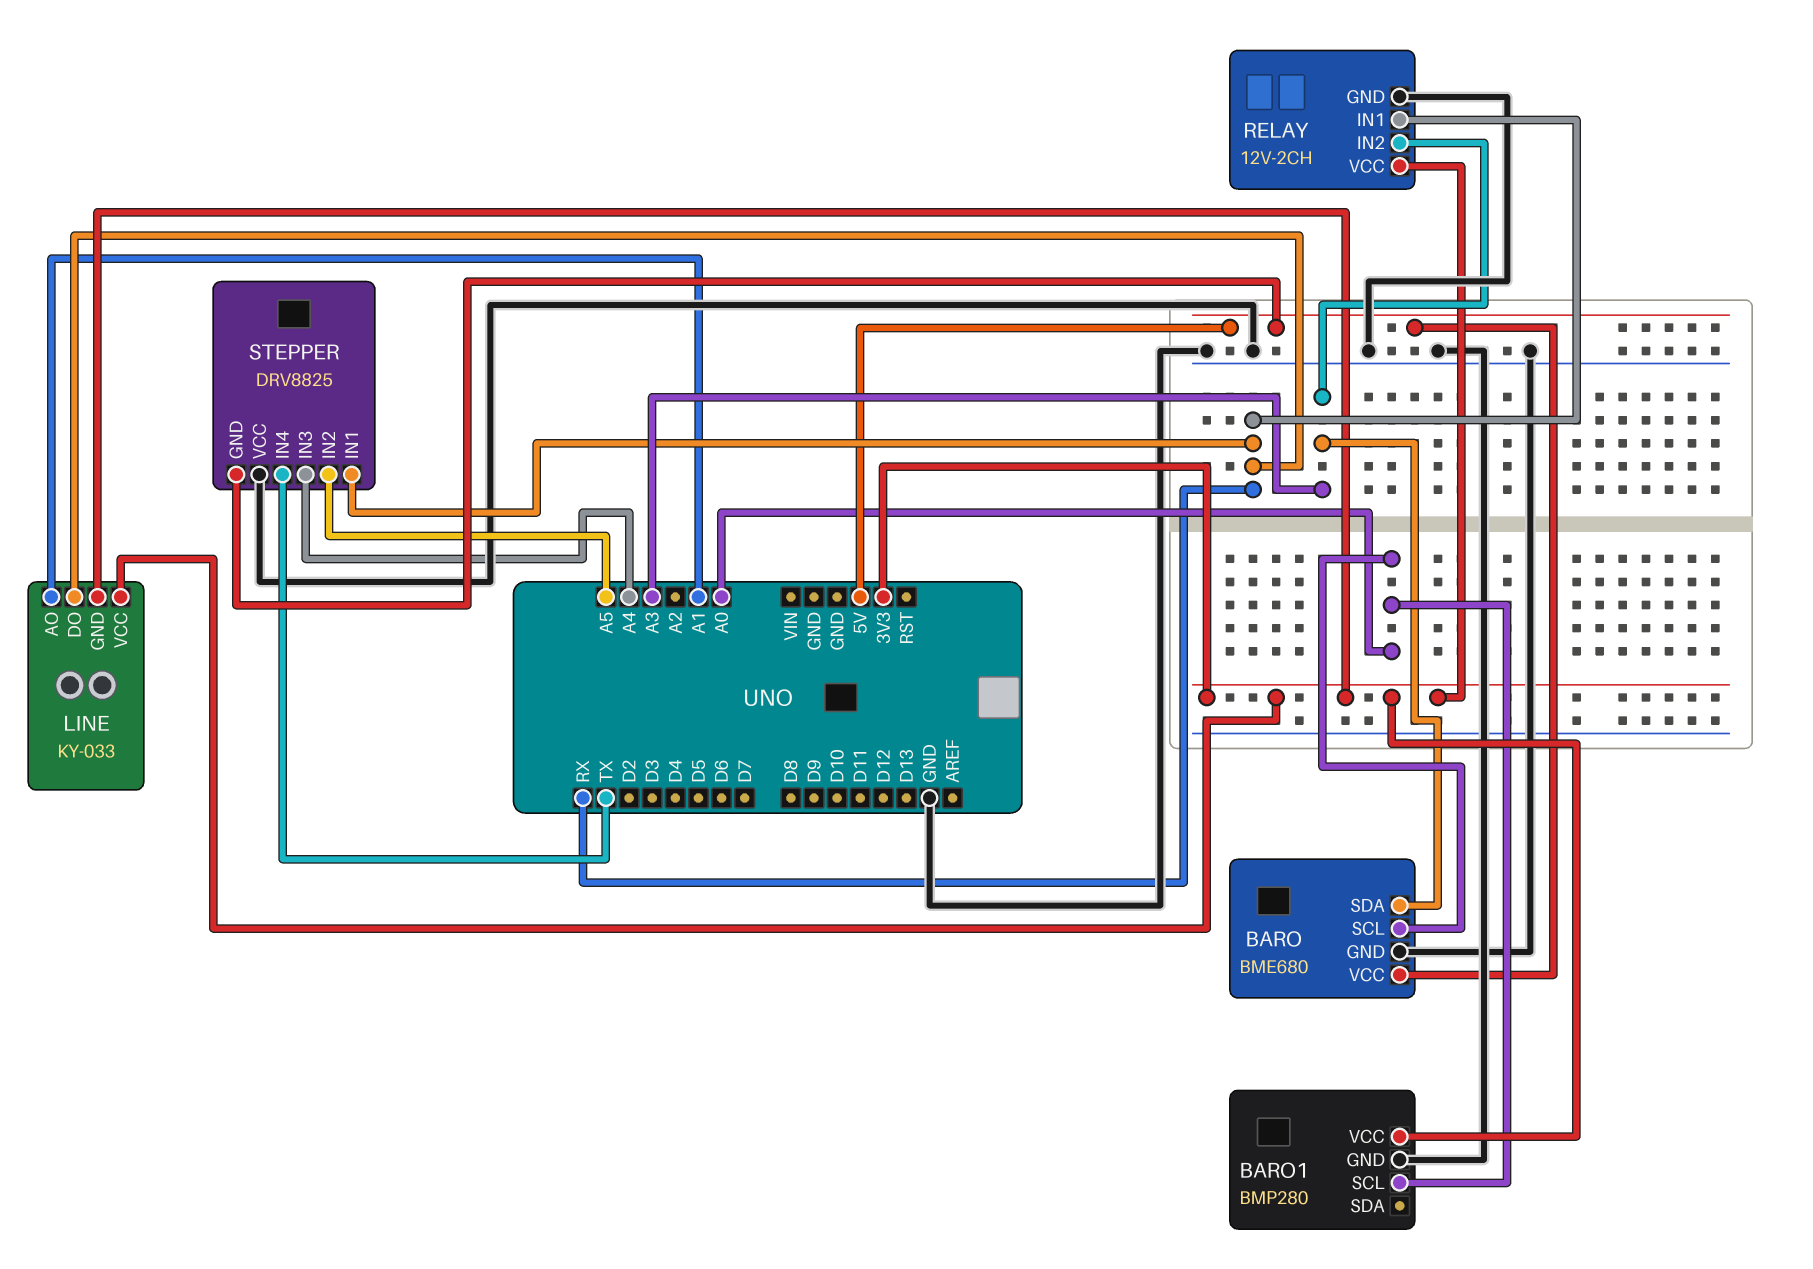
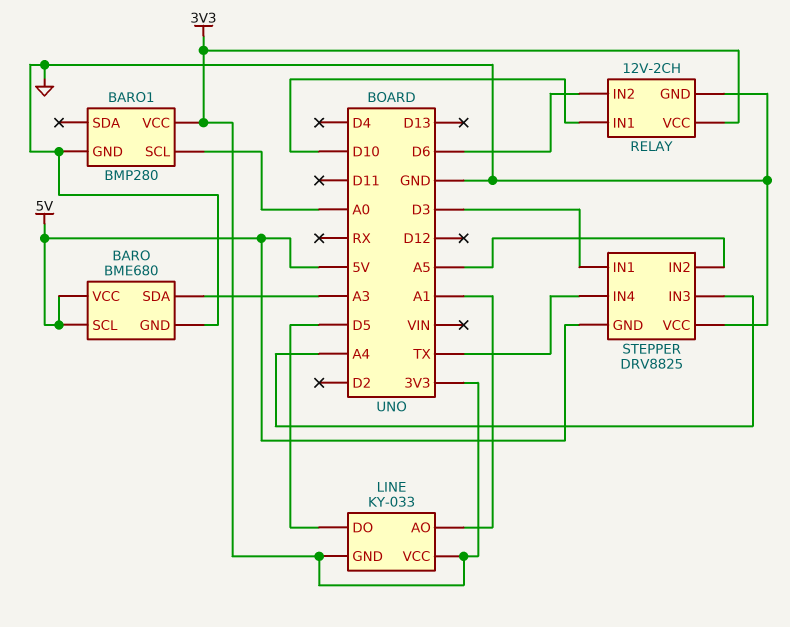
BARO pin SCL: A0 -> 5V
LINE pin DO: RX -> D5
RELAY pin IN1: RX -> D10
RELAY pin IN2: A3 -> D6
STEPPER pin IN1: RX -> D3

